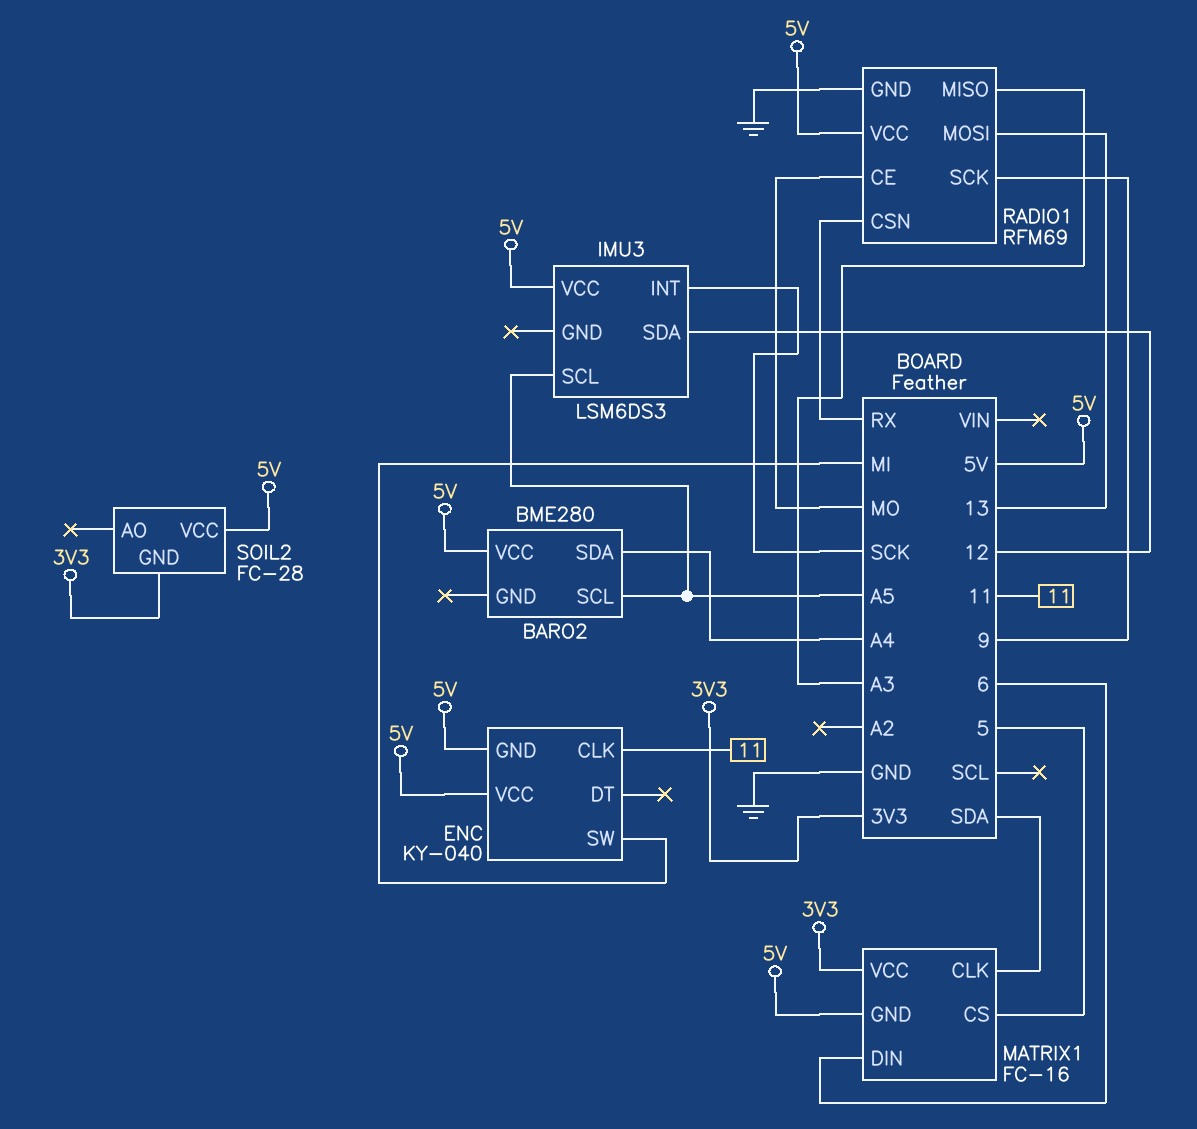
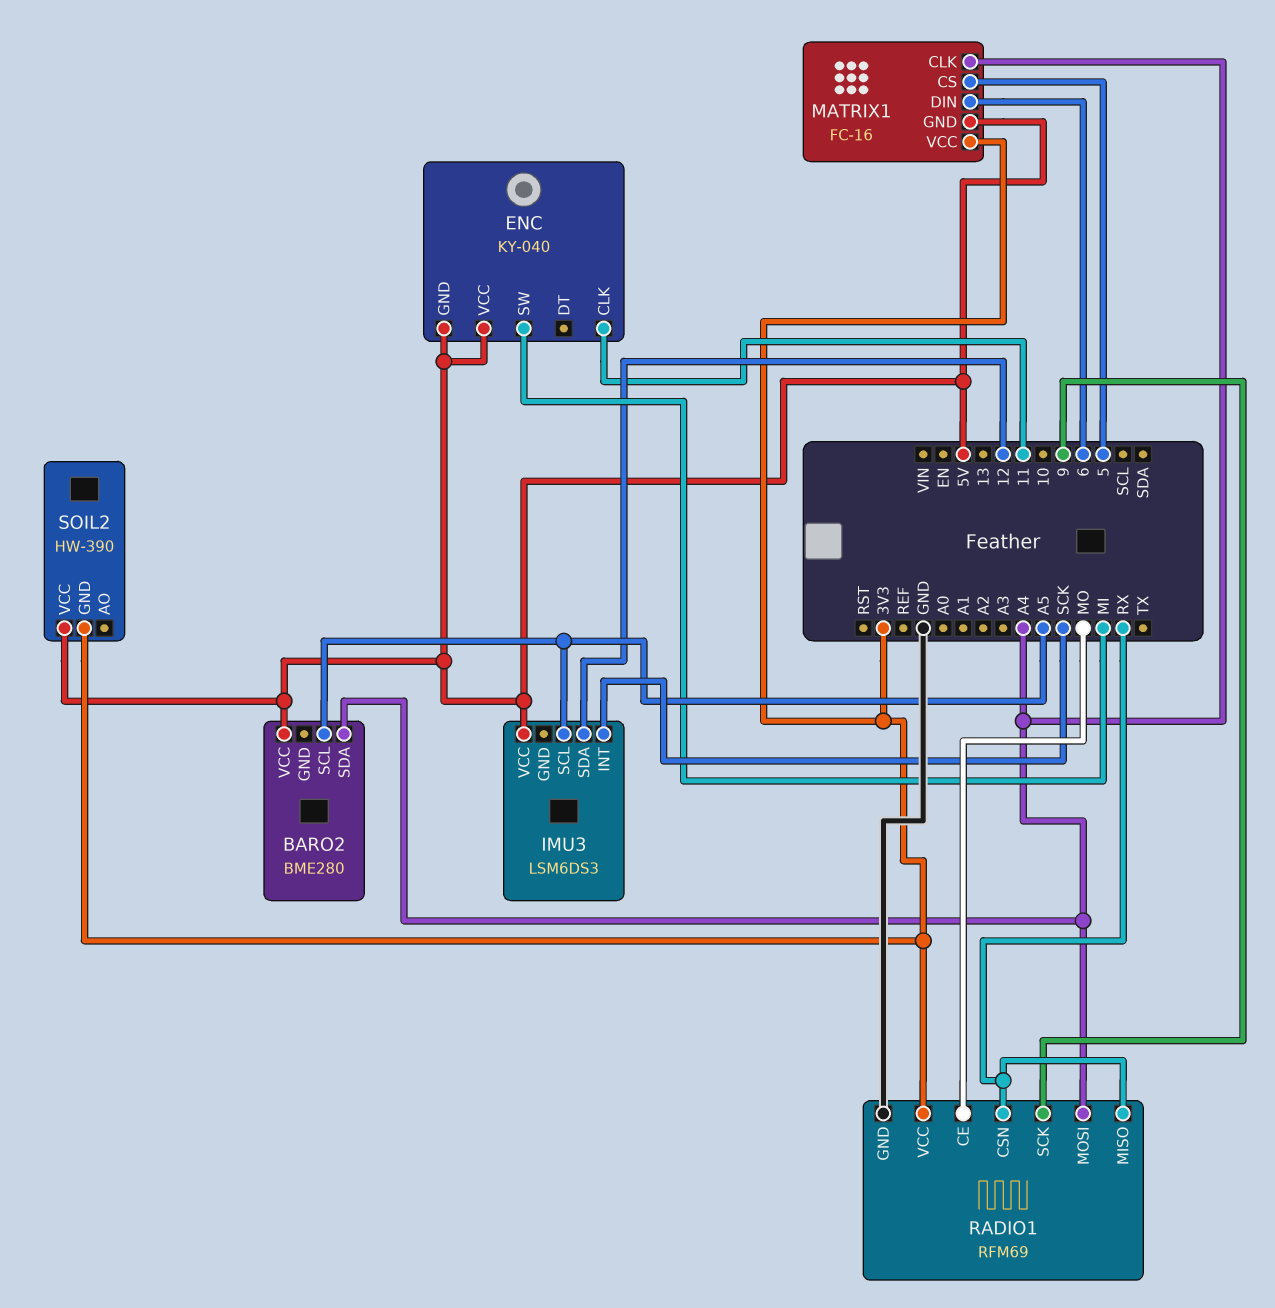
MATRIX1 pin CLK: SDA -> A4
RADIO1 pin MISO: A3 -> RX
RADIO1 pin MOSI: 13 -> A4
RADIO1 pin VCC: 5V -> 3V3
SOIL2: FC-28 -> HW-390

